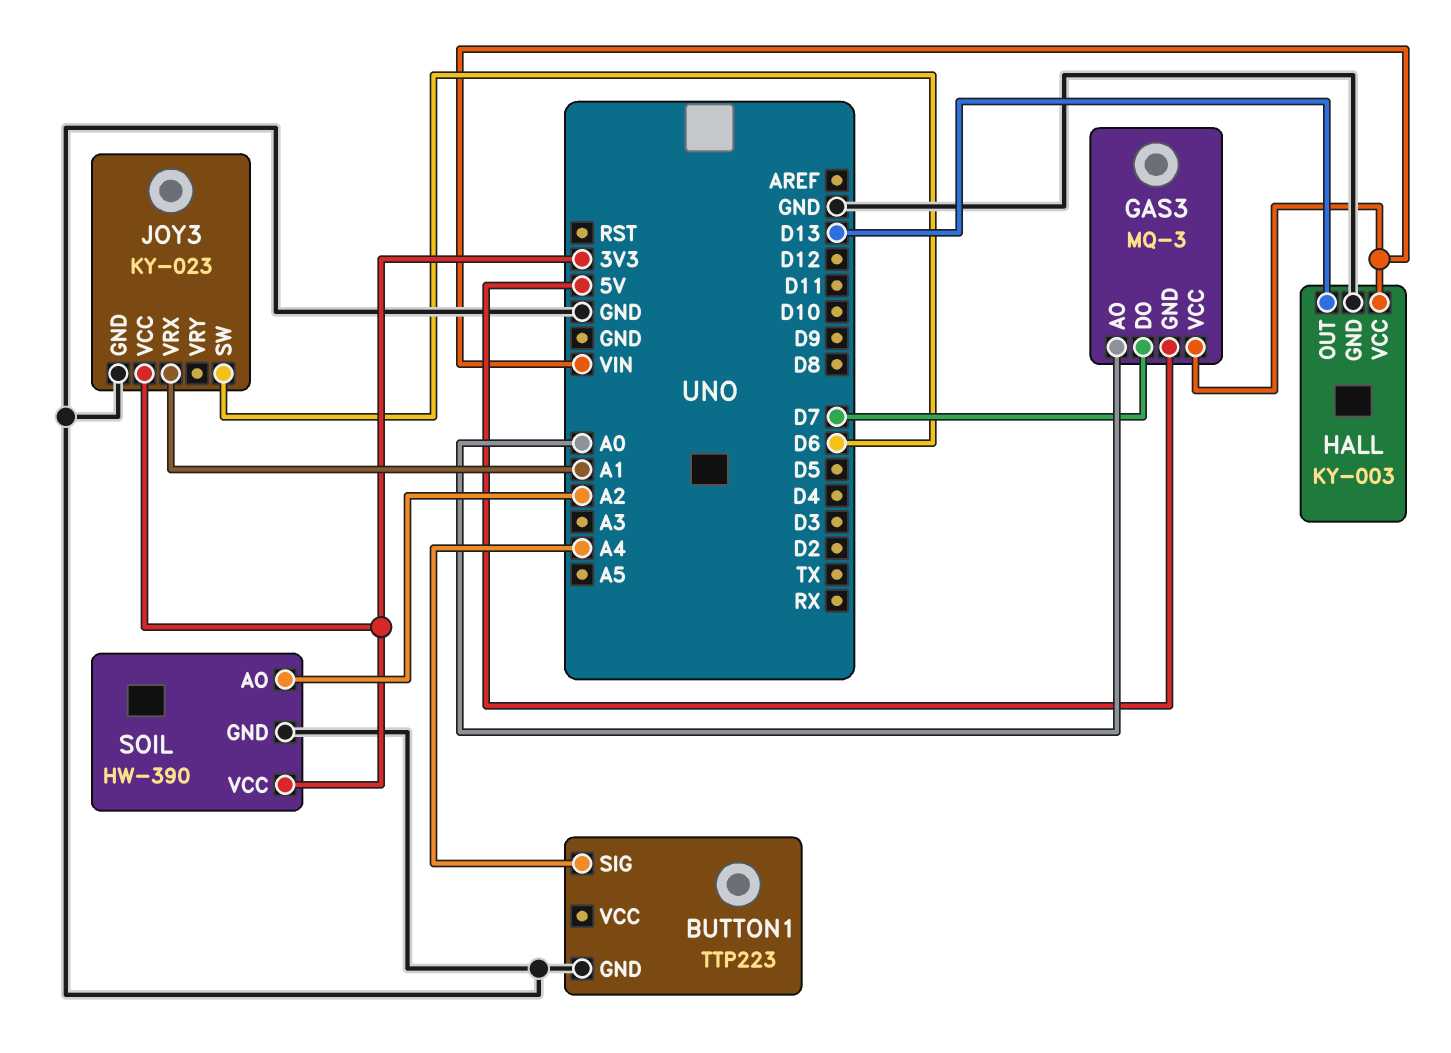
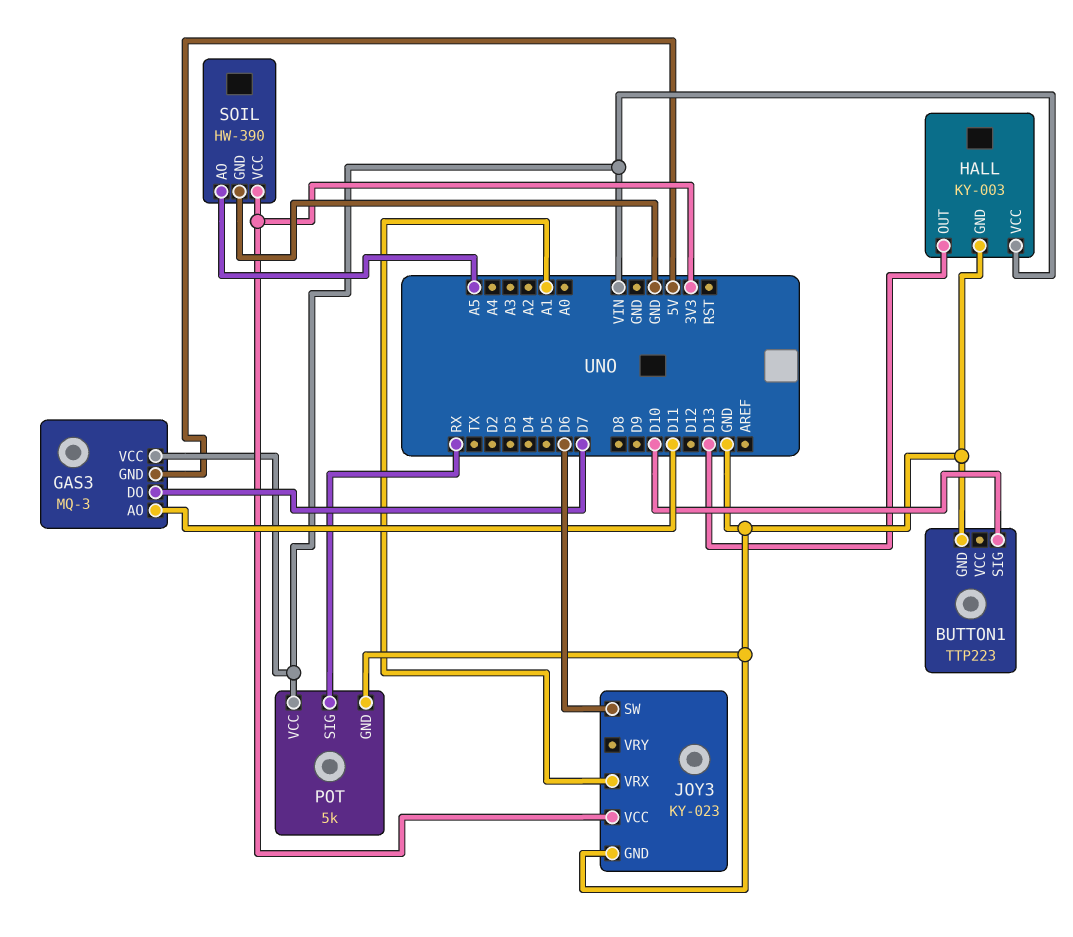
BUTTON1 pin SIG: A4 -> D10
GAS3 pin AO: A0 -> D11
POT: none -> 5k
POT pin GND: none -> GND
POT pin SIG: none -> RX
POT pin VCC: none -> VIN
SOIL pin AO: A2 -> A5

